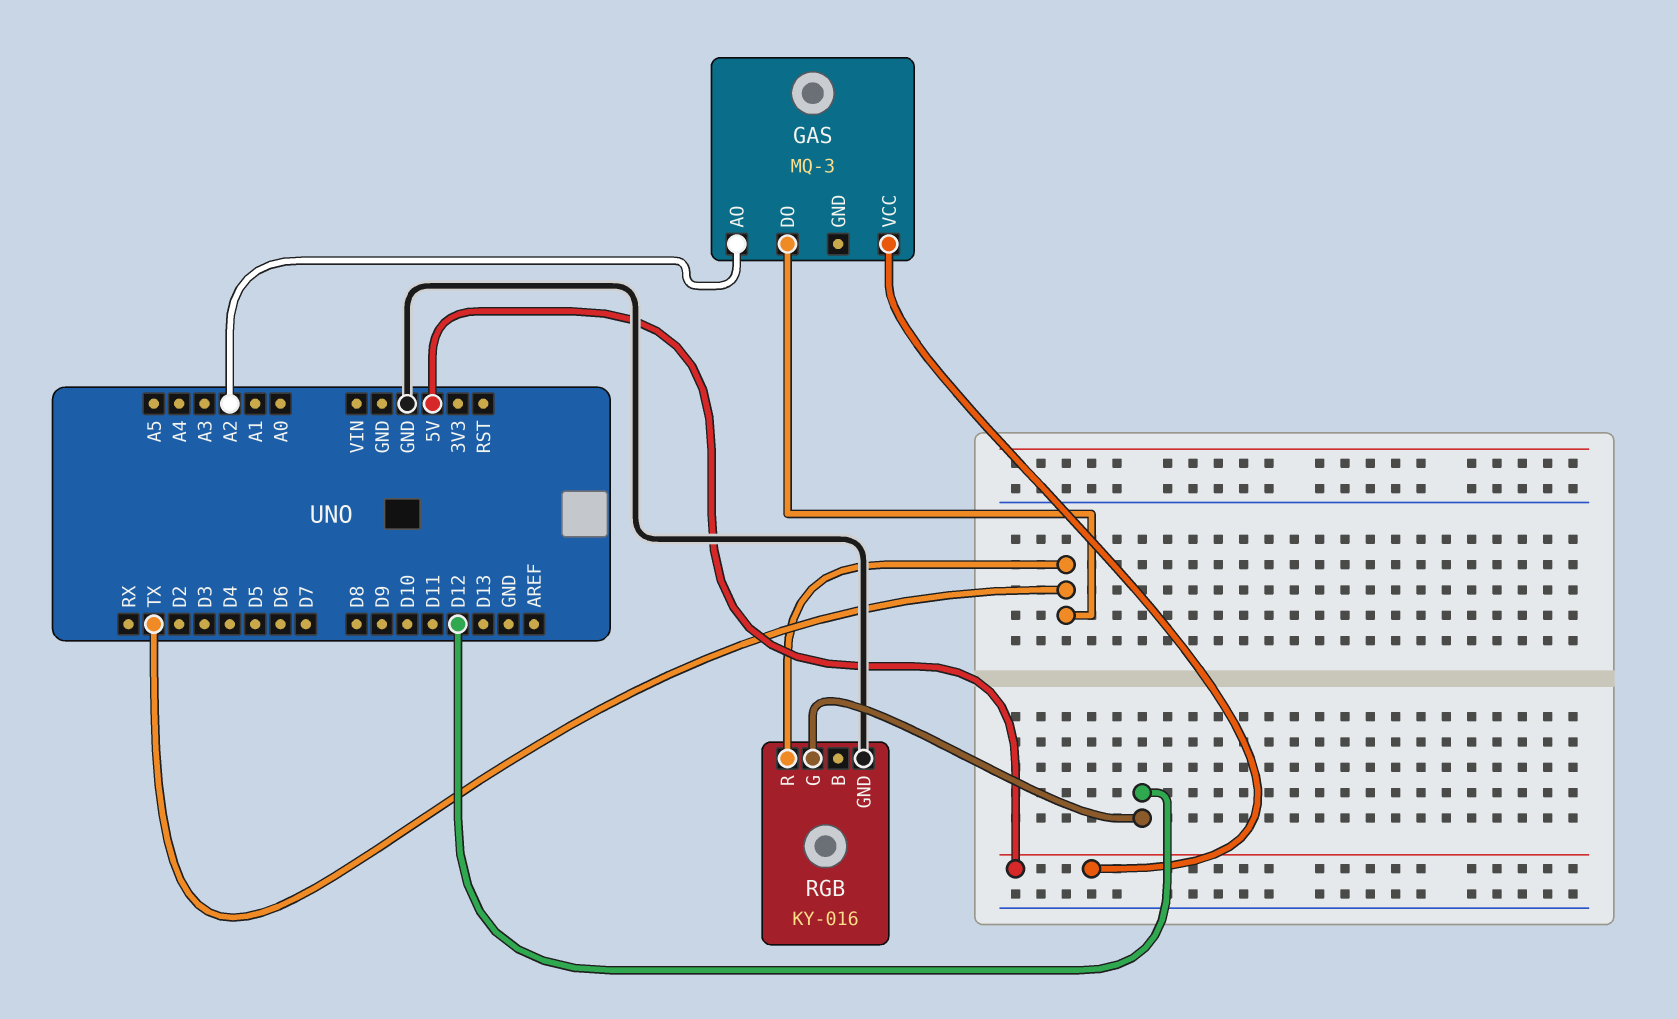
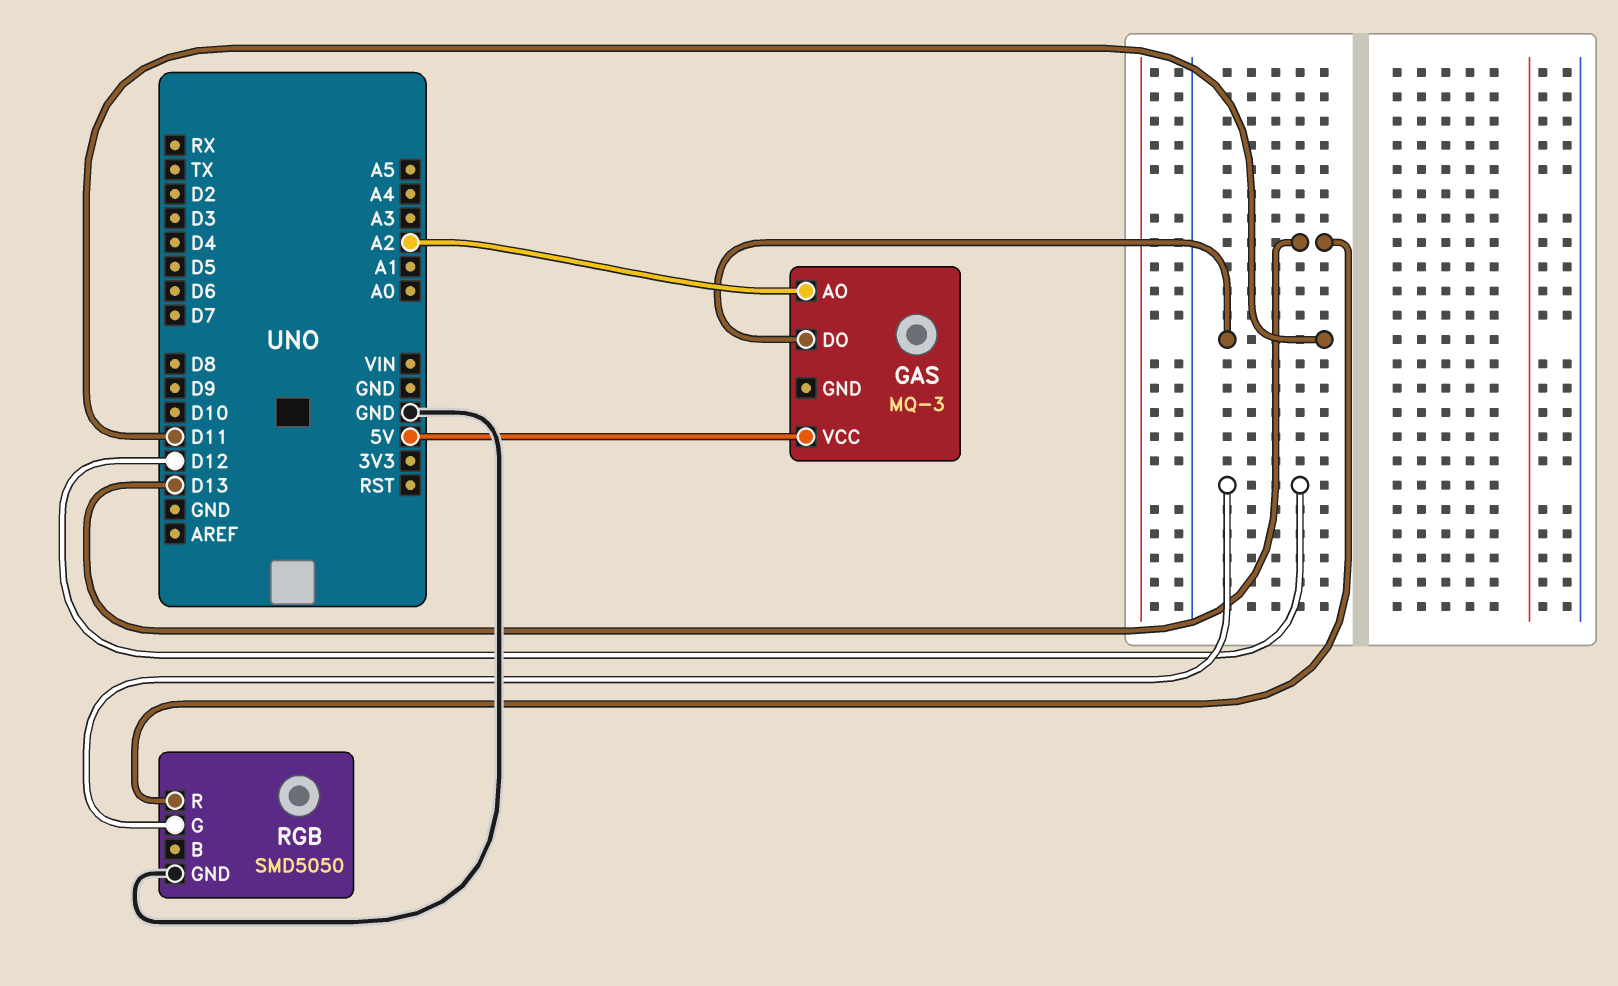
GAS pin DO: TX -> D11
RGB: KY-016 -> SMD5050
RGB pin R: TX -> D13

